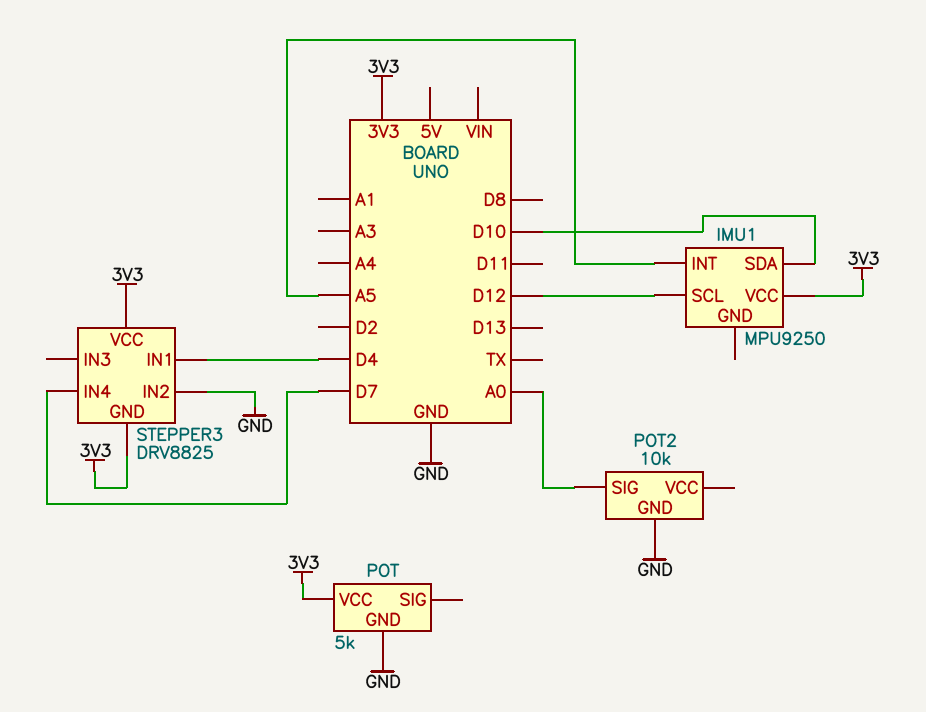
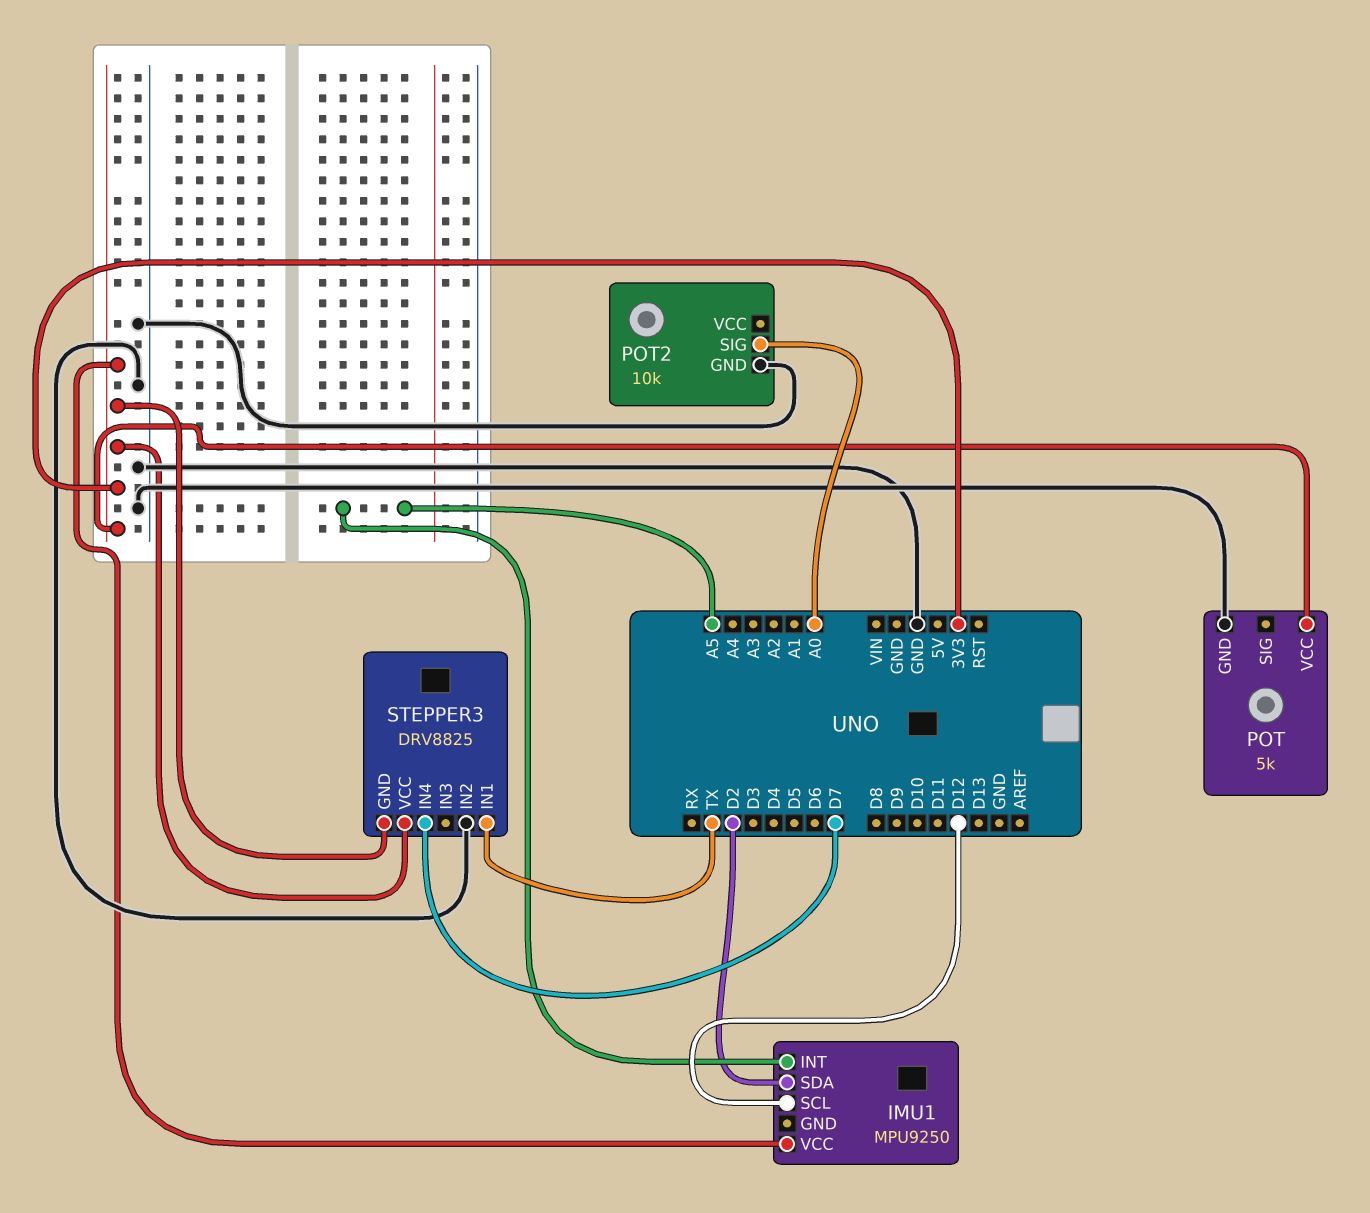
IMU1 pin SDA: D10 -> D2
STEPPER3 pin IN1: D4 -> TX

